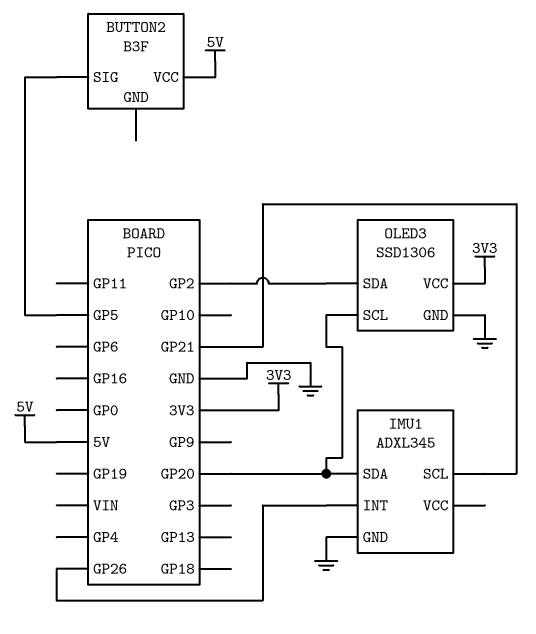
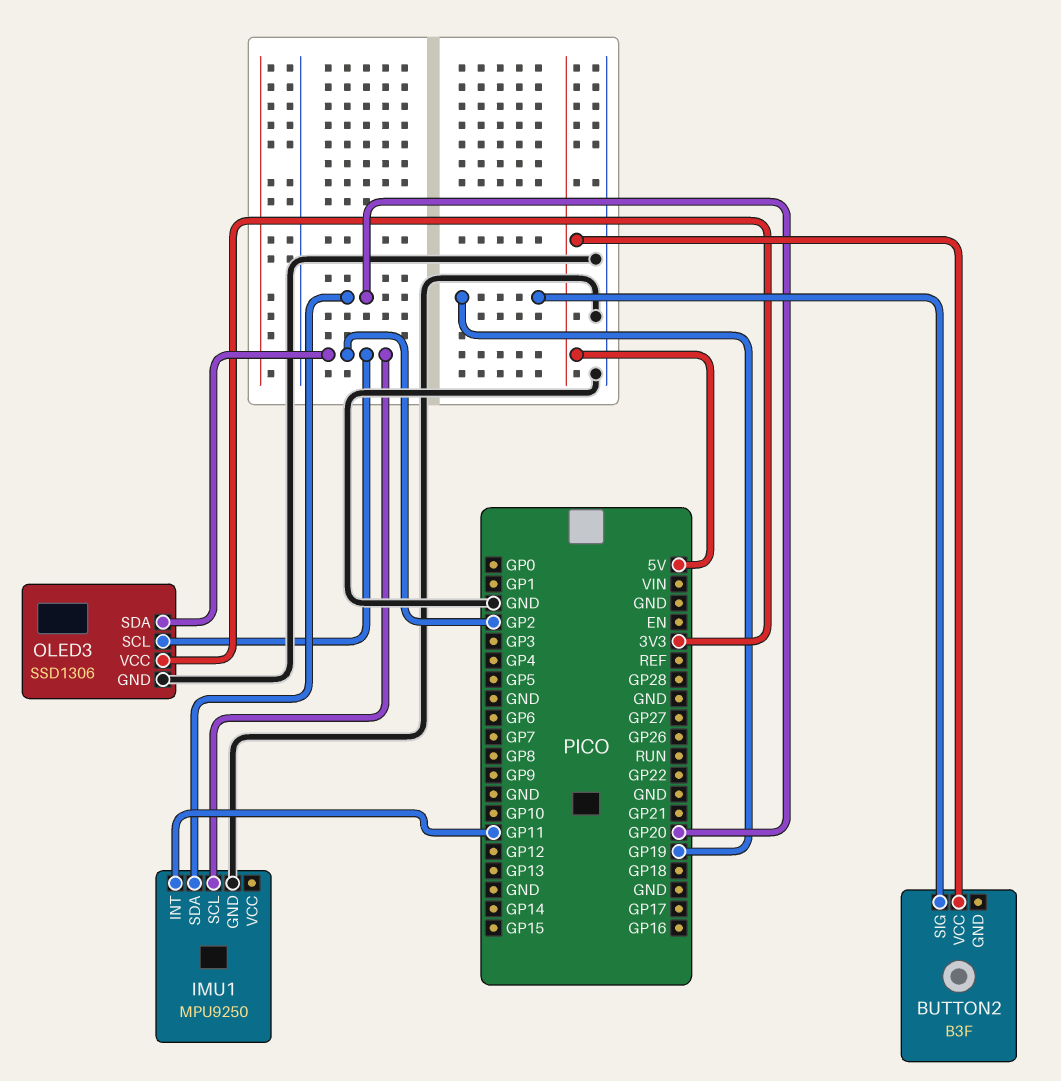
BUTTON2 pin SIG: GP5 -> GP19
IMU1: ADXL345 -> MPU9250
IMU1 pin INT: GP26 -> GP11
IMU1 pin SCL: GP21 -> GP2
OLED3 pin SCL: GP20 -> GP2

